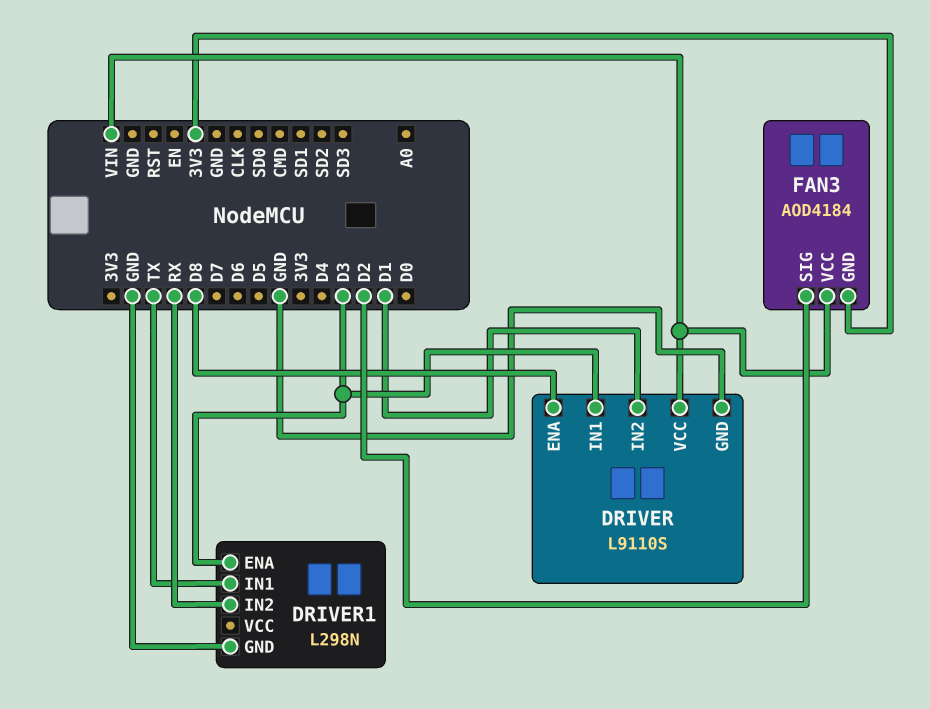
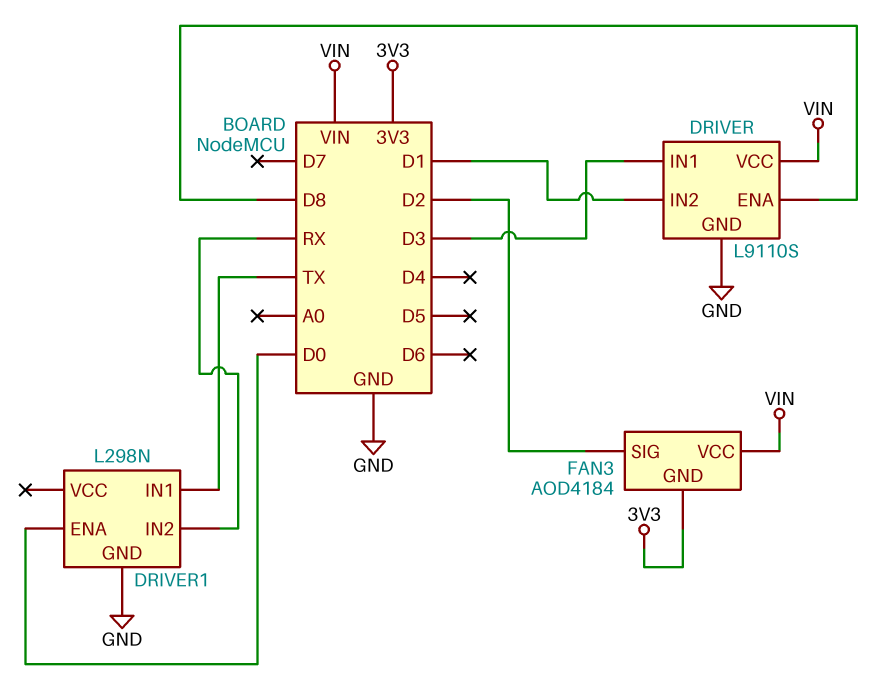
DRIVER1 pin ENA: D3 -> D0

